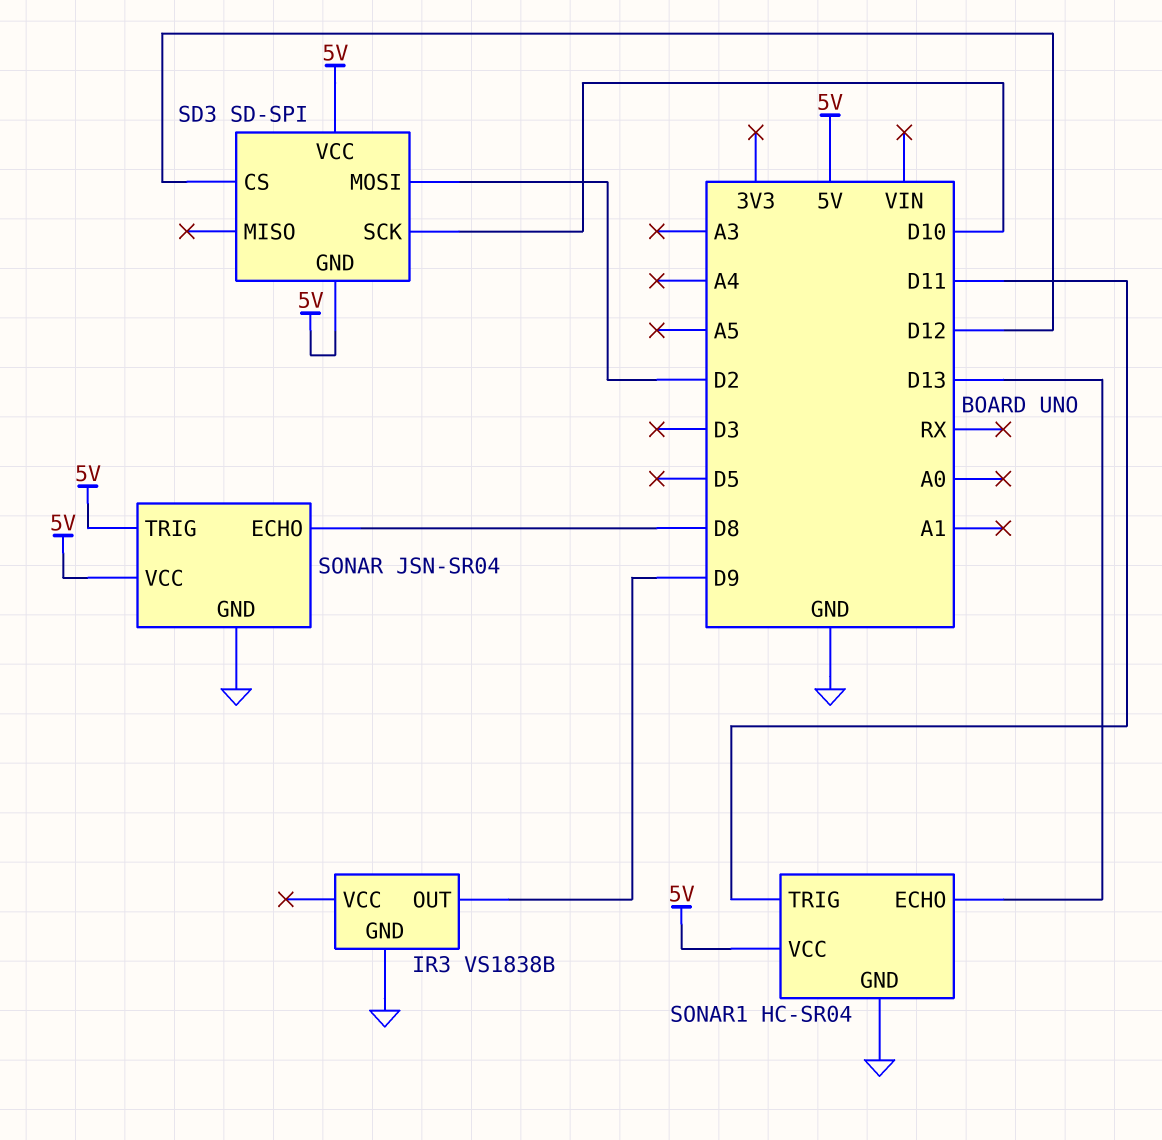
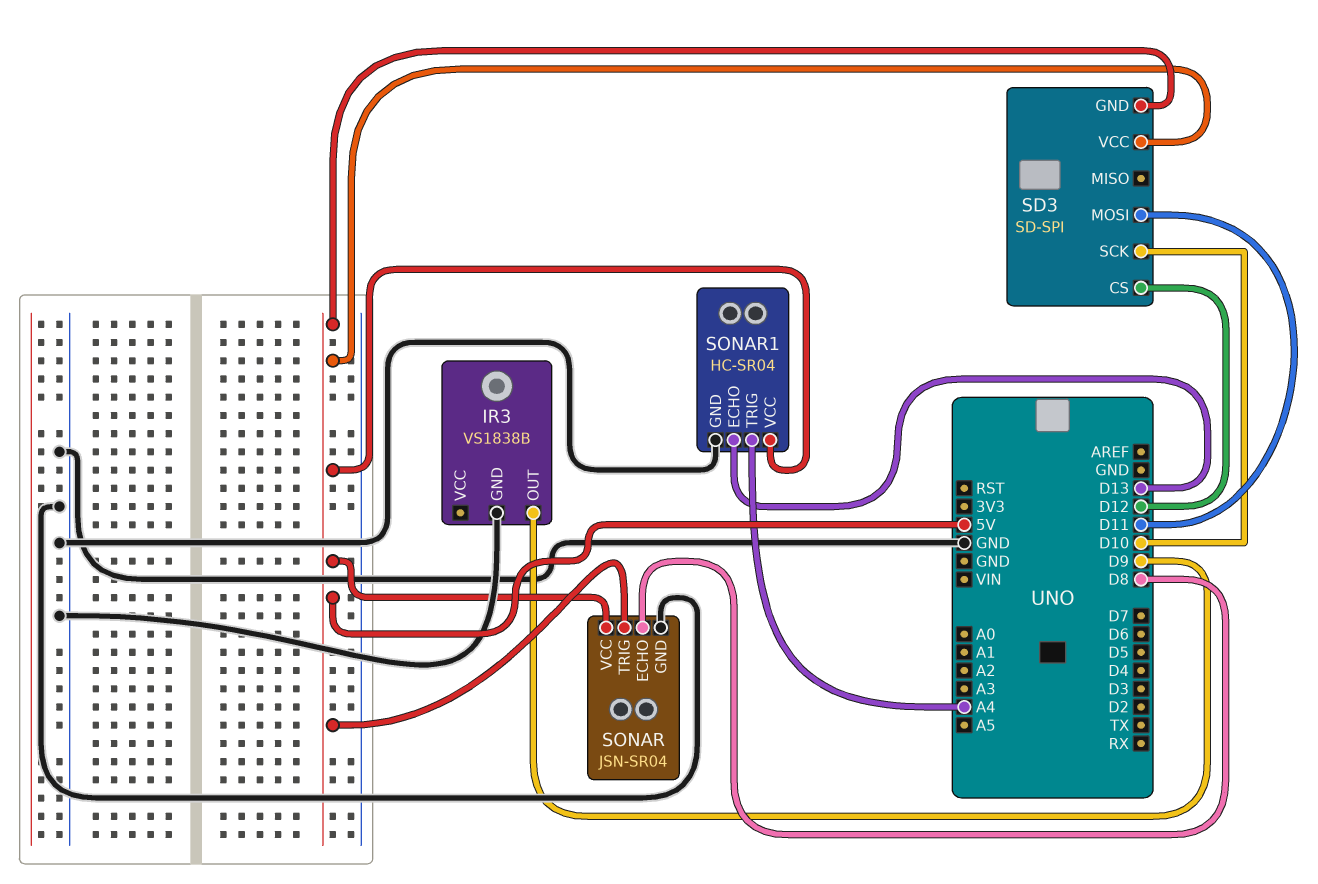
SD3 pin MOSI: D2 -> D11
SONAR1 pin TRIG: D11 -> A4

